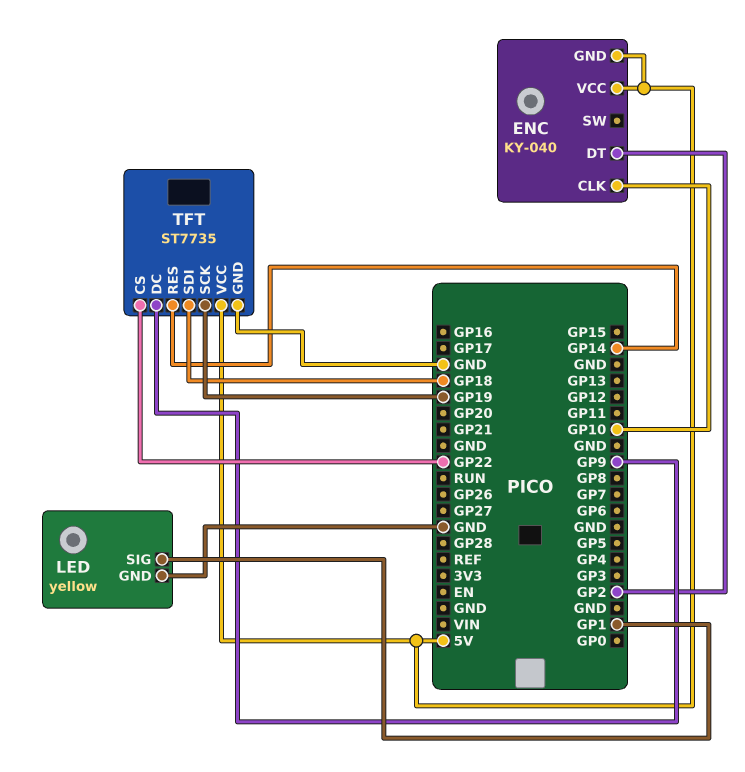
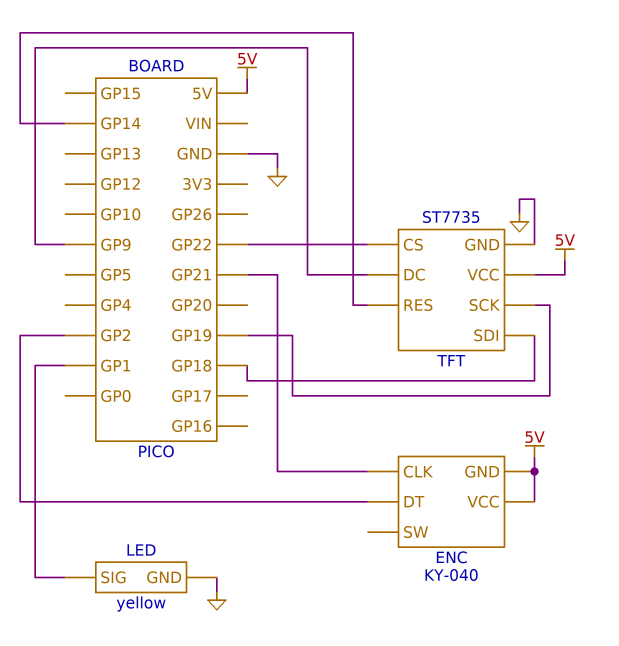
ENC pin CLK: GP10 -> GP21

